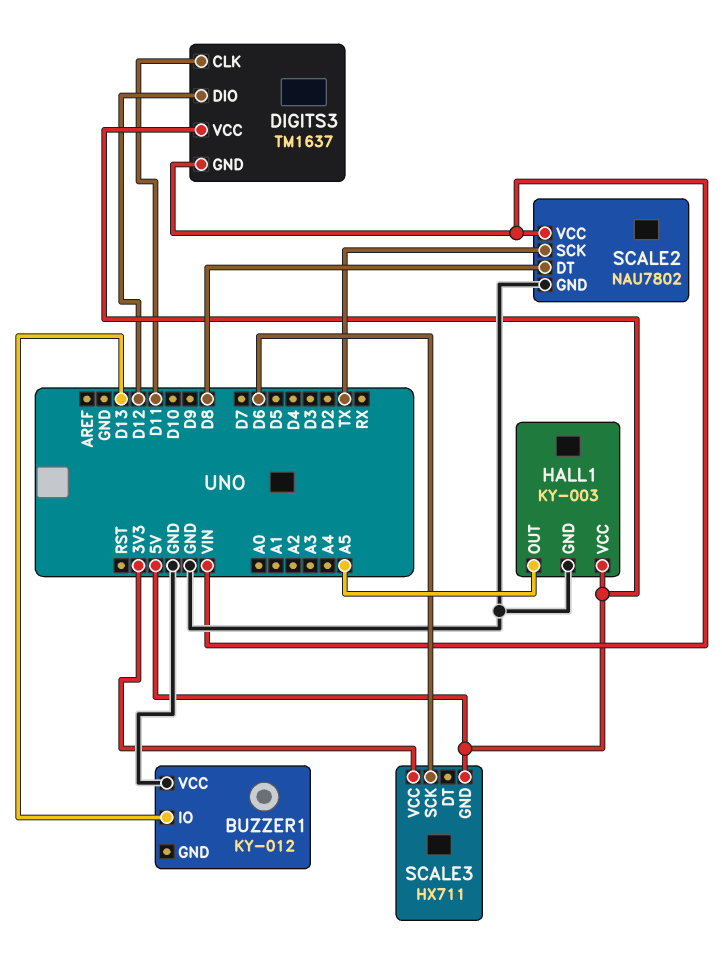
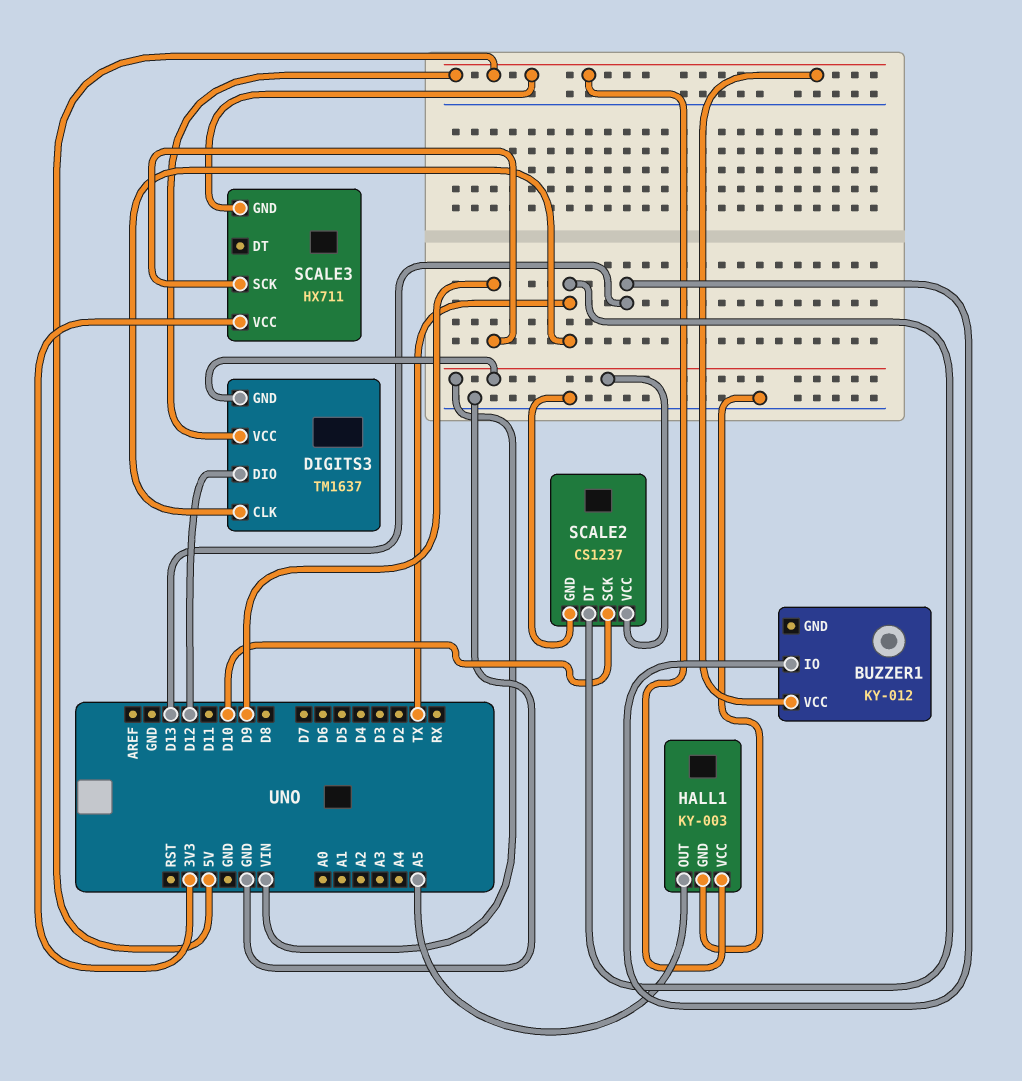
BUZZER1 pin VCC: GND -> 5V
DIGITS3 pin CLK: D11 -> TX
SCALE2: NAU7802 -> CS1237
SCALE2 pin DT: D8 -> TX
SCALE2 pin SCK: TX -> D10
SCALE3 pin SCK: D6 -> D9

